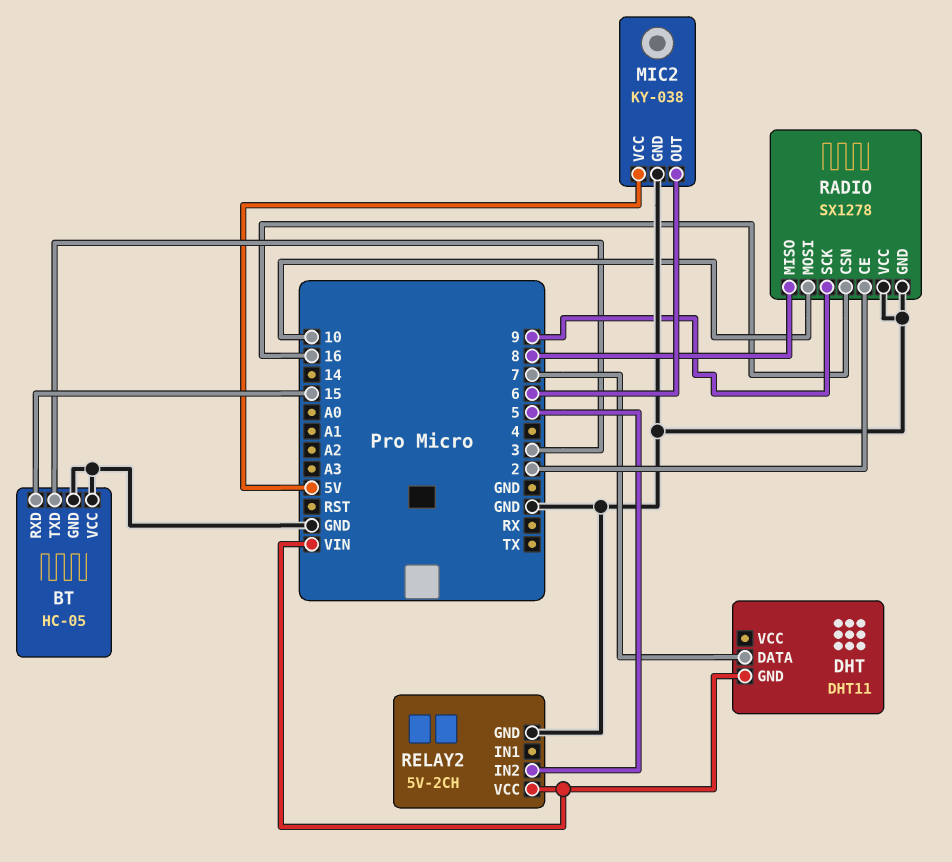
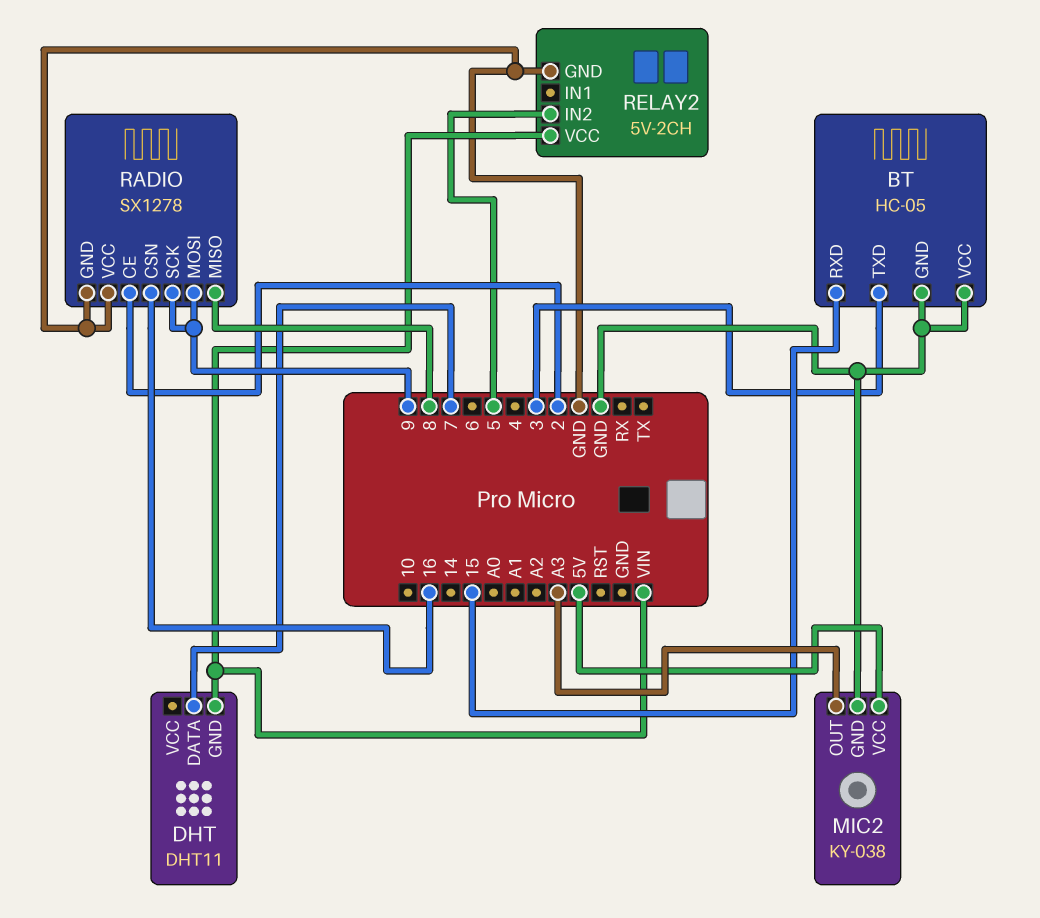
MIC2 pin OUT: 6 -> A3
RADIO pin MOSI: 10 -> 9

